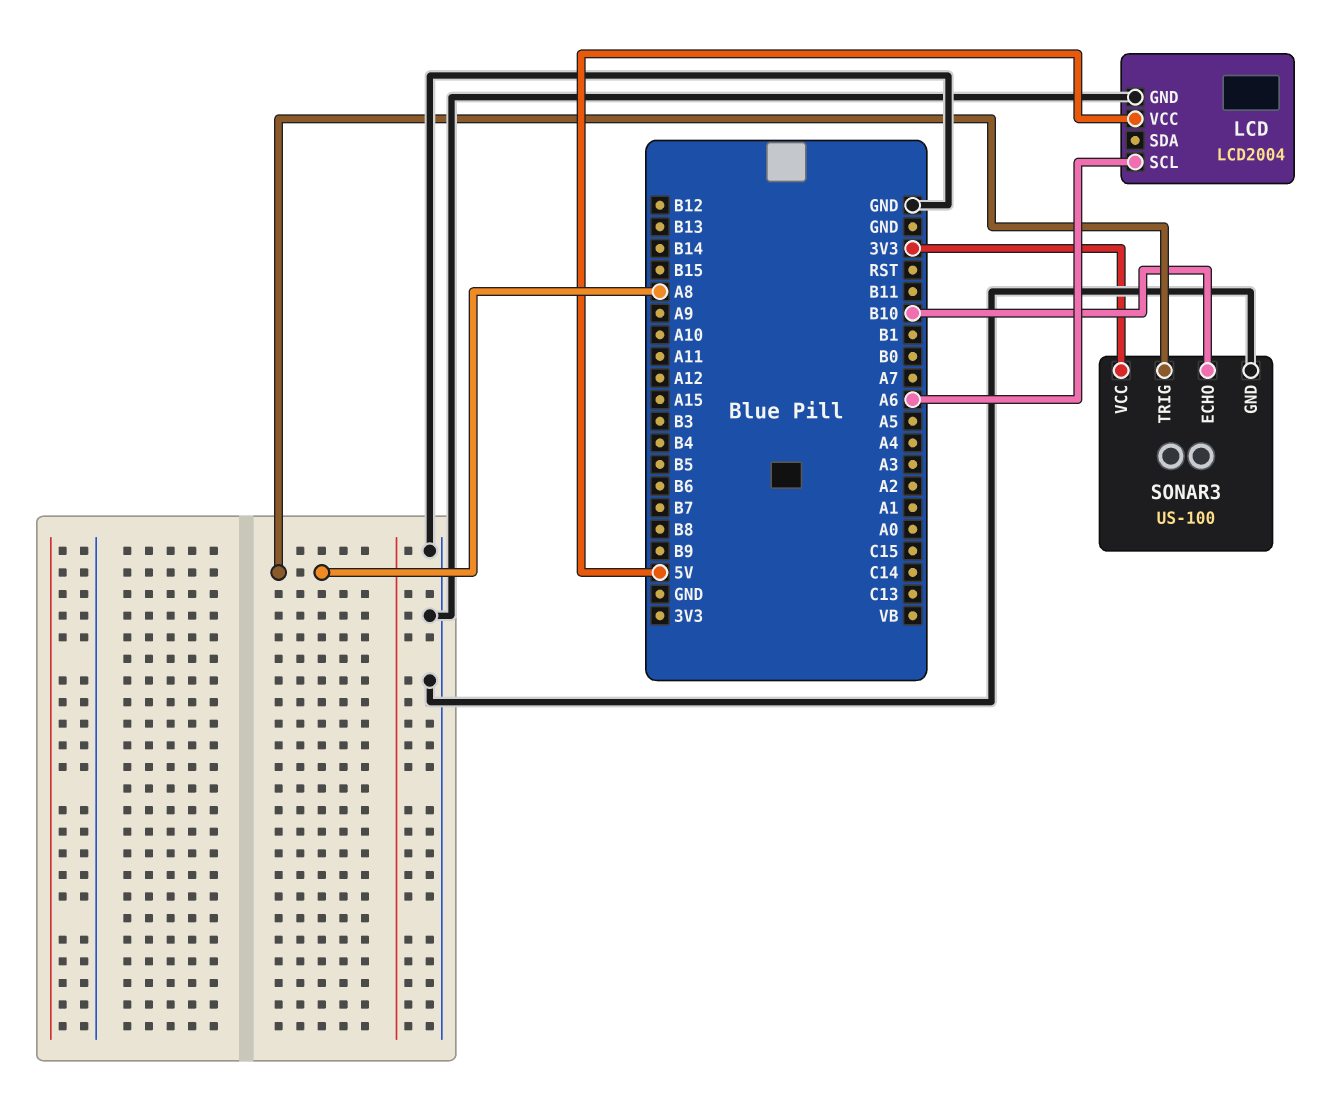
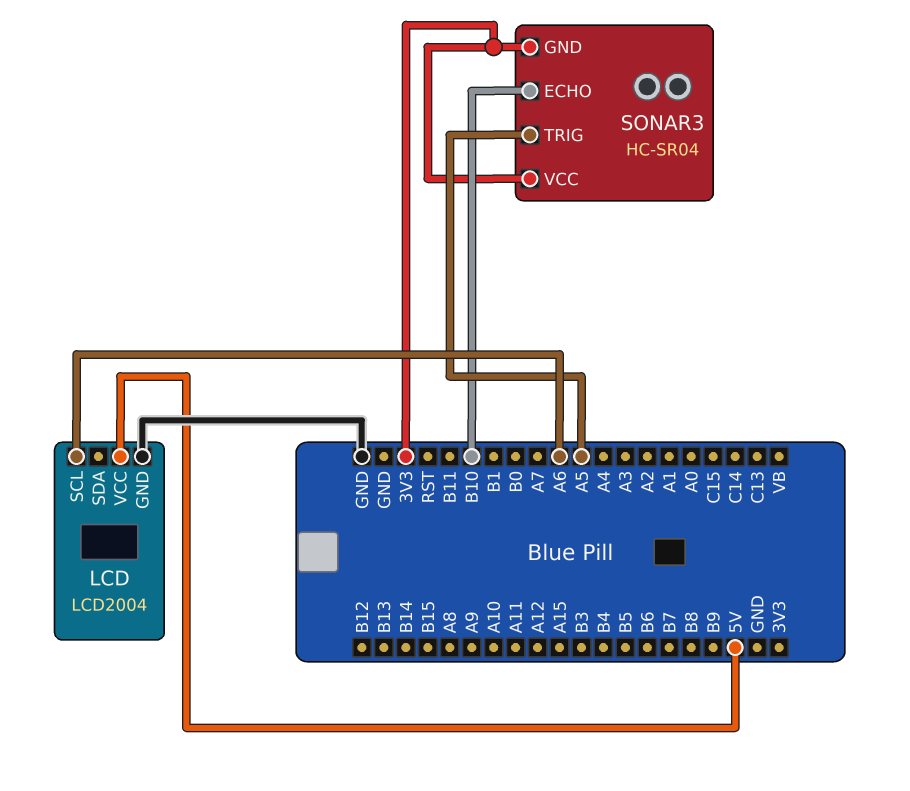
SONAR3: US-100 -> HC-SR04
SONAR3 pin GND: GND -> 3V3
SONAR3 pin TRIG: A8 -> A5

